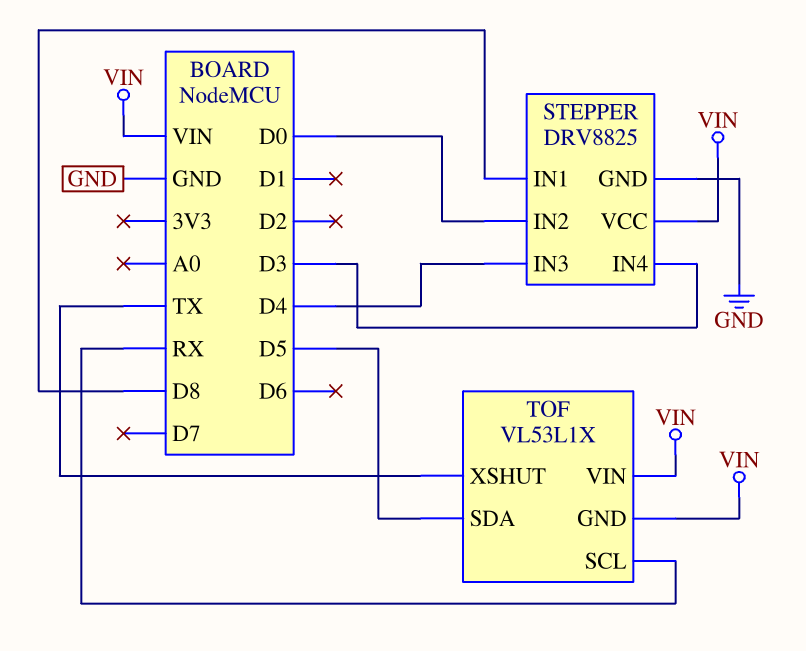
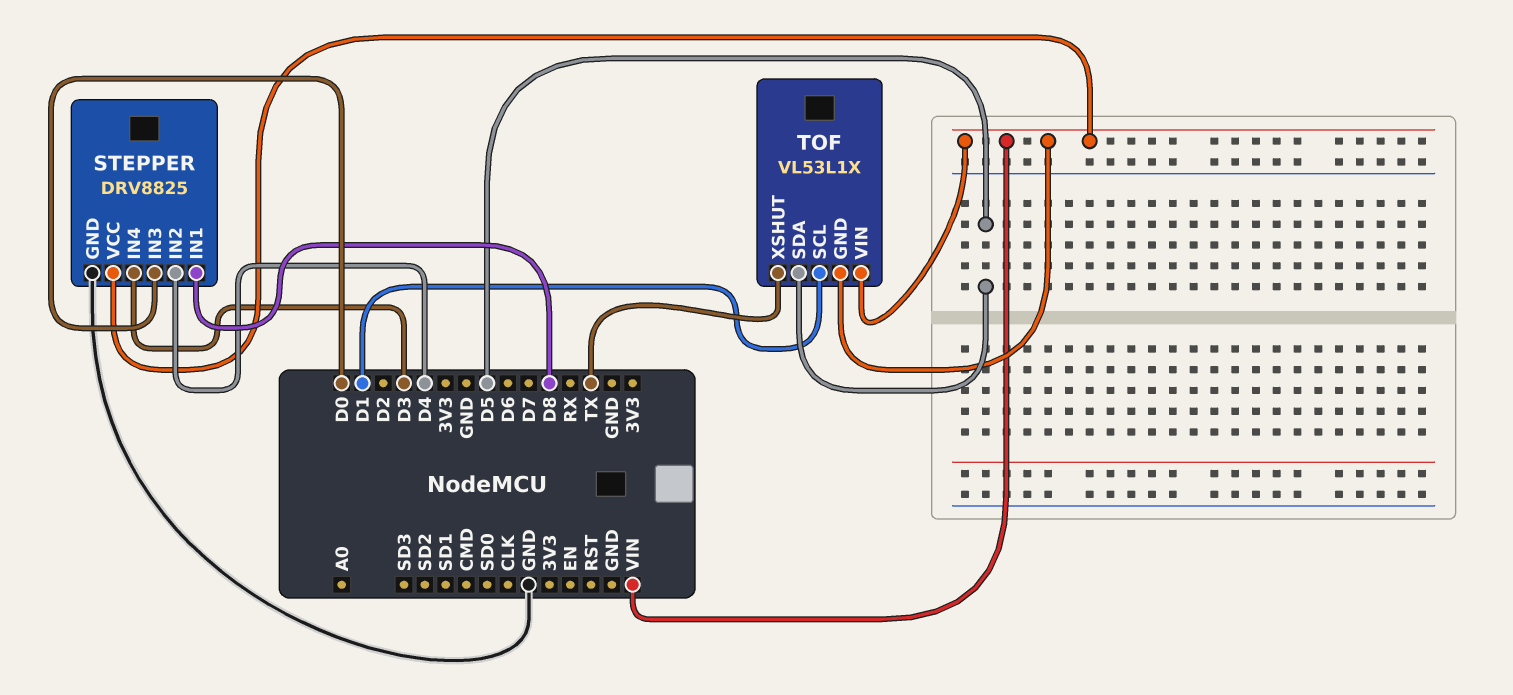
STEPPER pin IN2: D0 -> D4
STEPPER pin IN3: D4 -> D0
TOF pin SCL: RX -> D1

